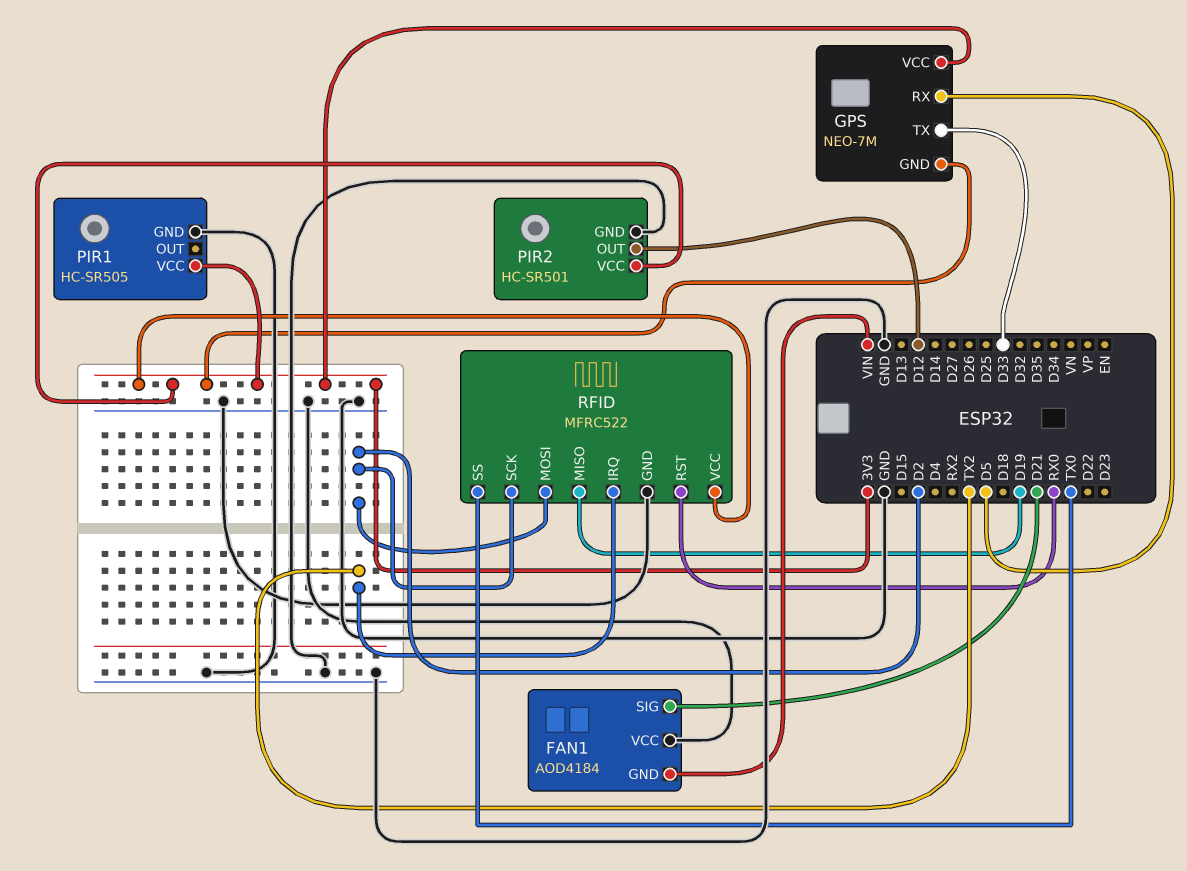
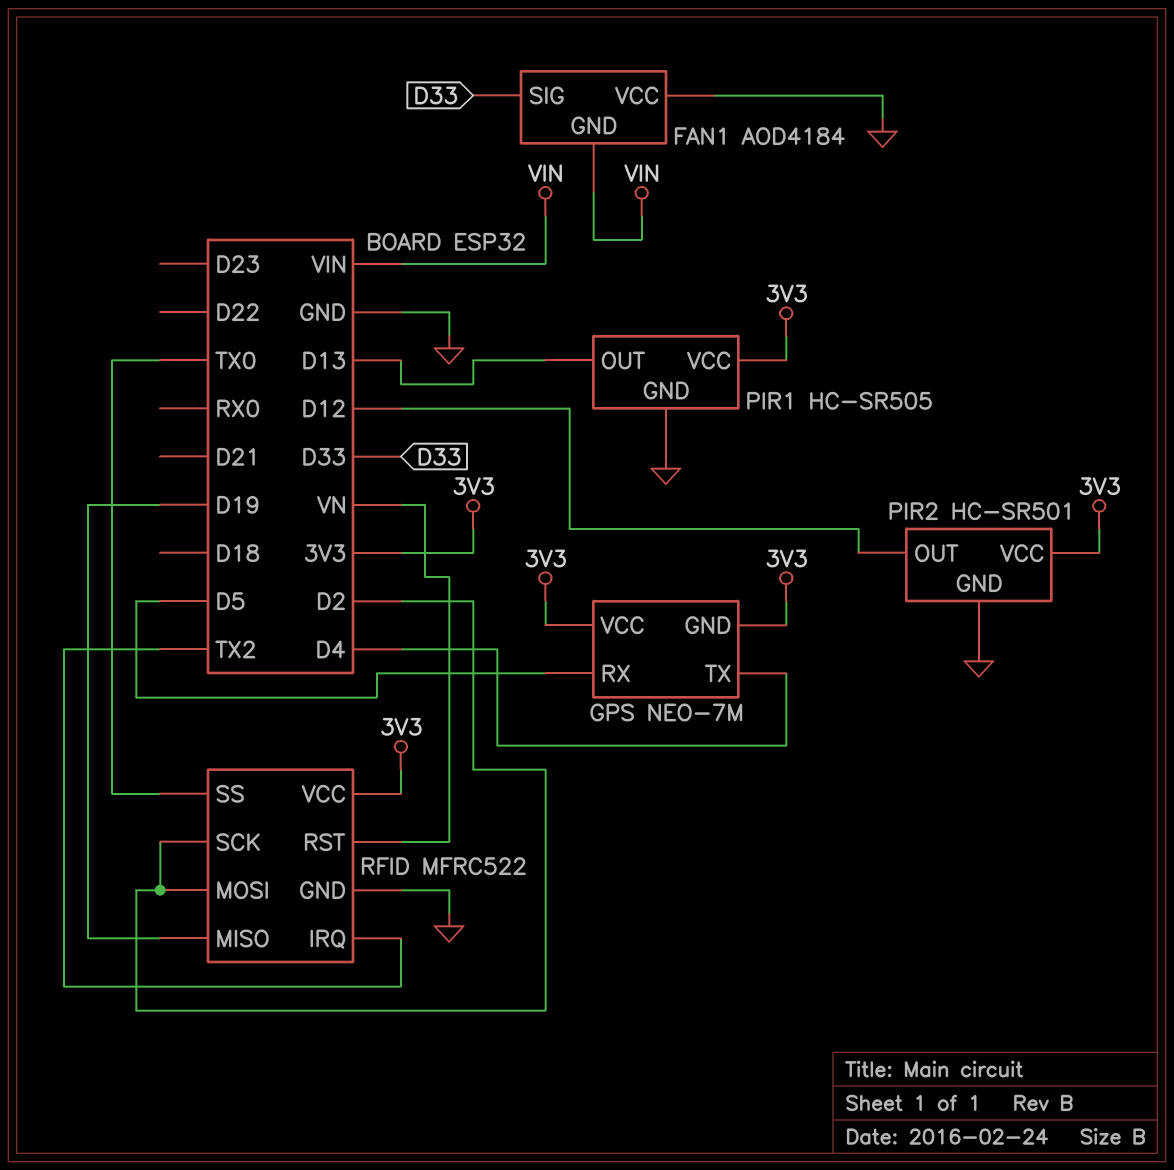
FAN1 pin SIG: D21 -> D33
GPS pin TX: D33 -> D4
PIR1 pin OUT: none -> D13
RFID pin RST: RX0 -> VN

